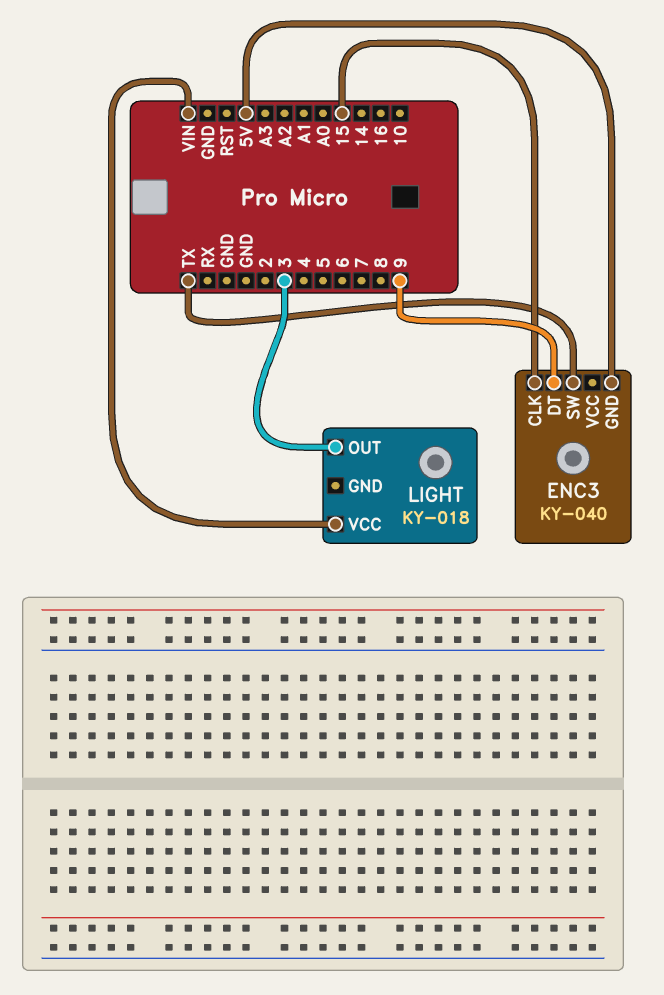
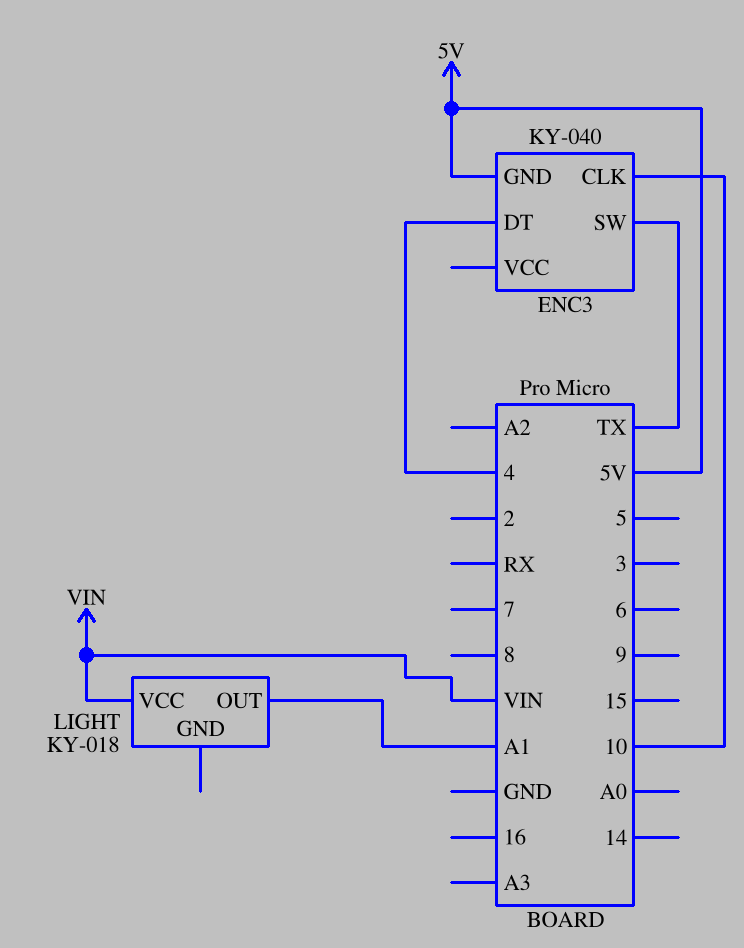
ENC3 pin CLK: 15 -> 10
ENC3 pin DT: 9 -> 4
LIGHT pin OUT: 3 -> A1

